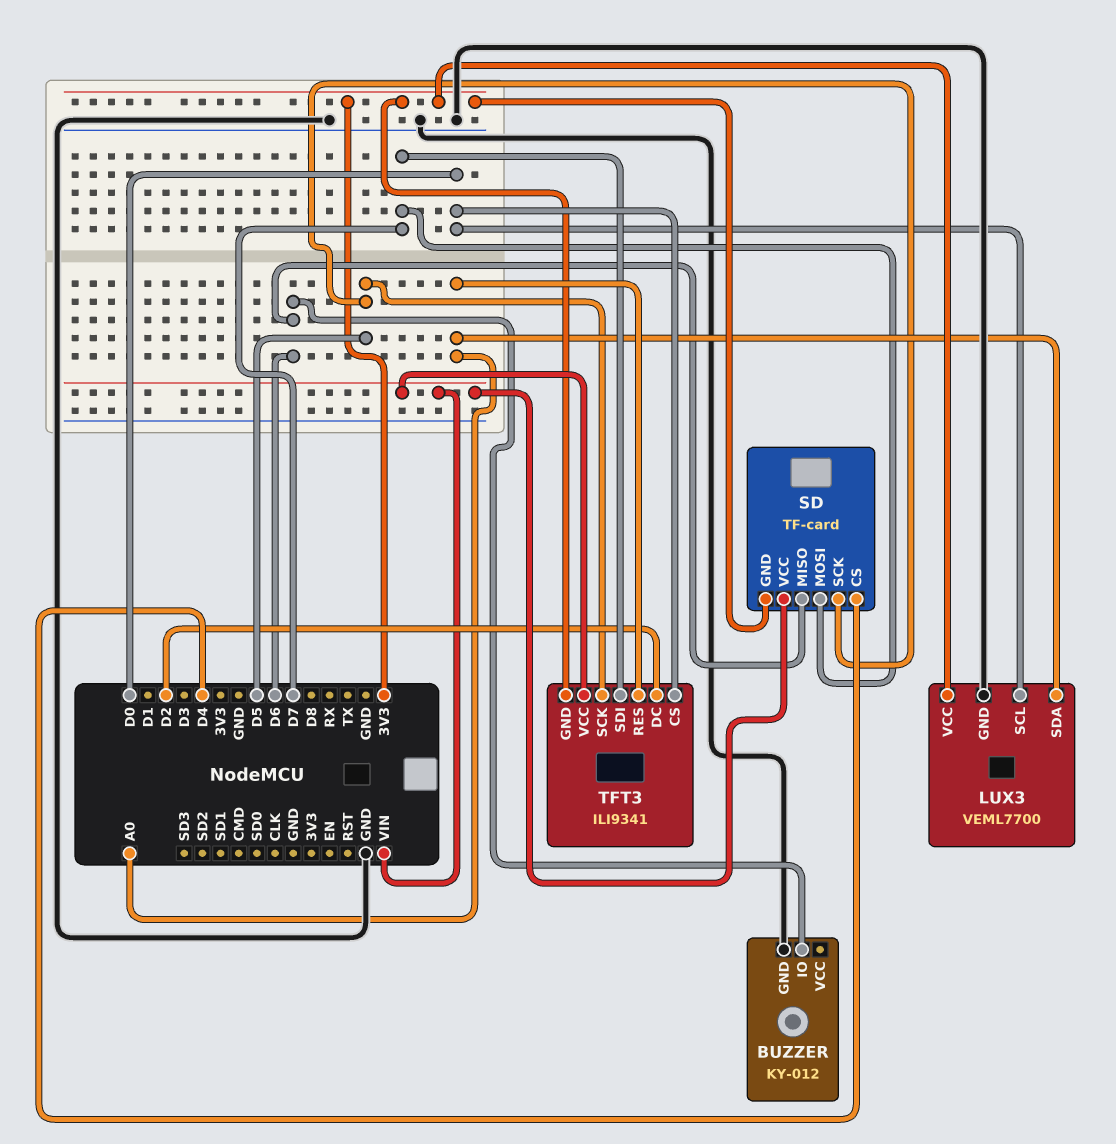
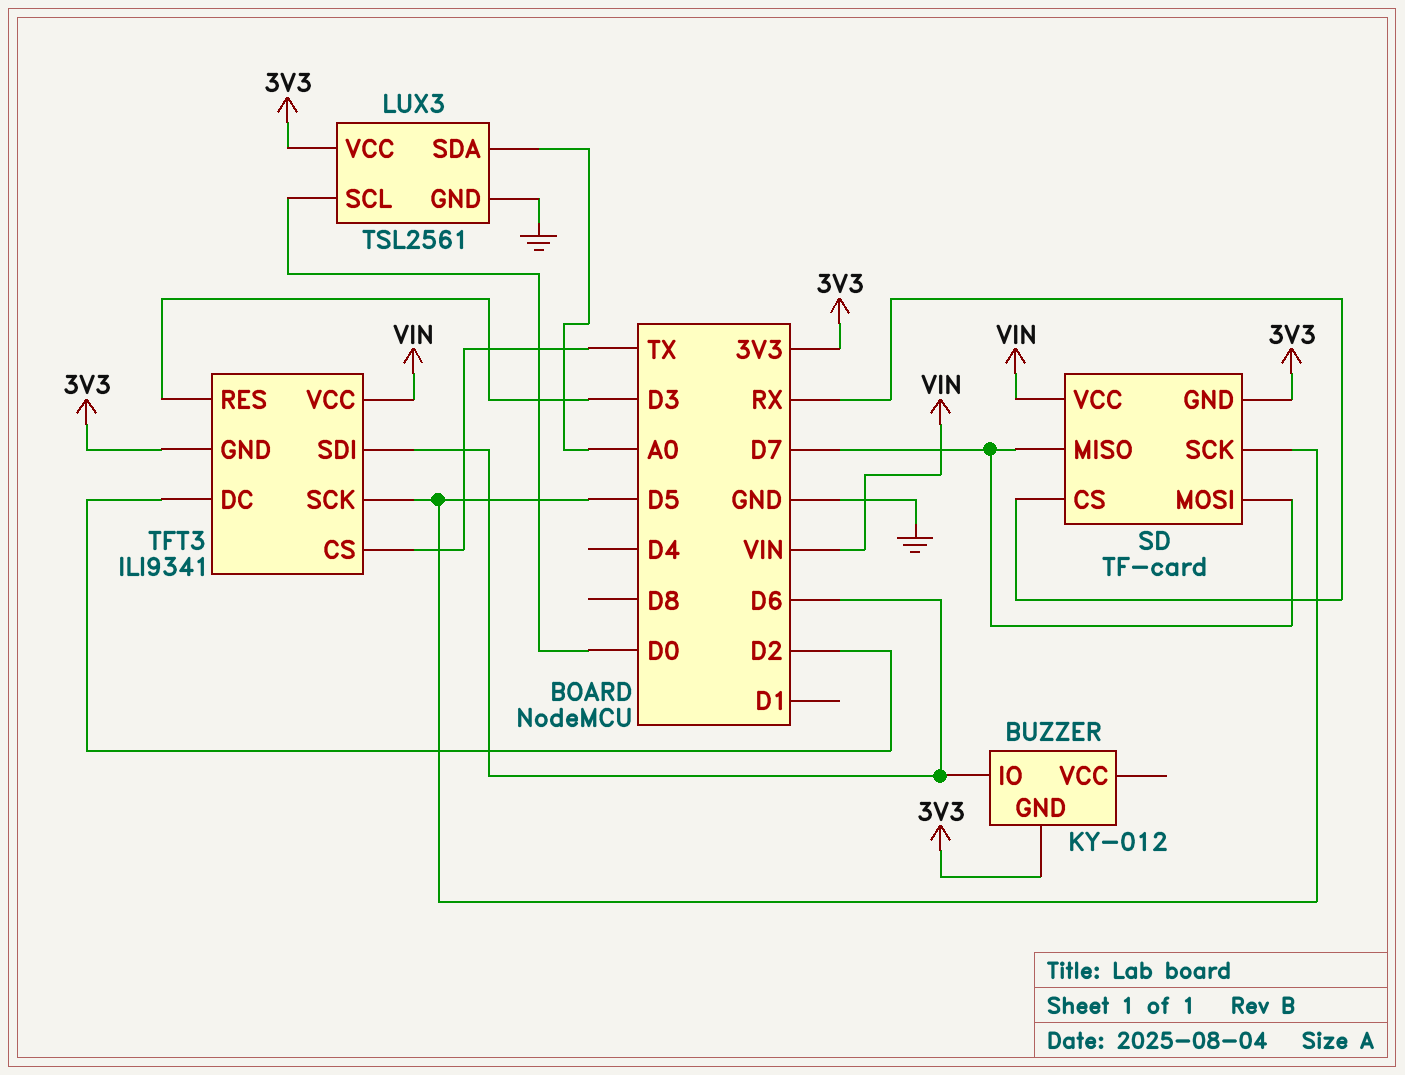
BUZZER pin GND: GND -> 3V3
LUX3: VEML7700 -> TSL2561
SD pin CS: D4 -> RX
SD pin MISO: D6 -> D7
TFT3 pin CS: D0 -> TX
TFT3 pin RES: A0 -> D3
TFT3 pin SDI: D7 -> D6

